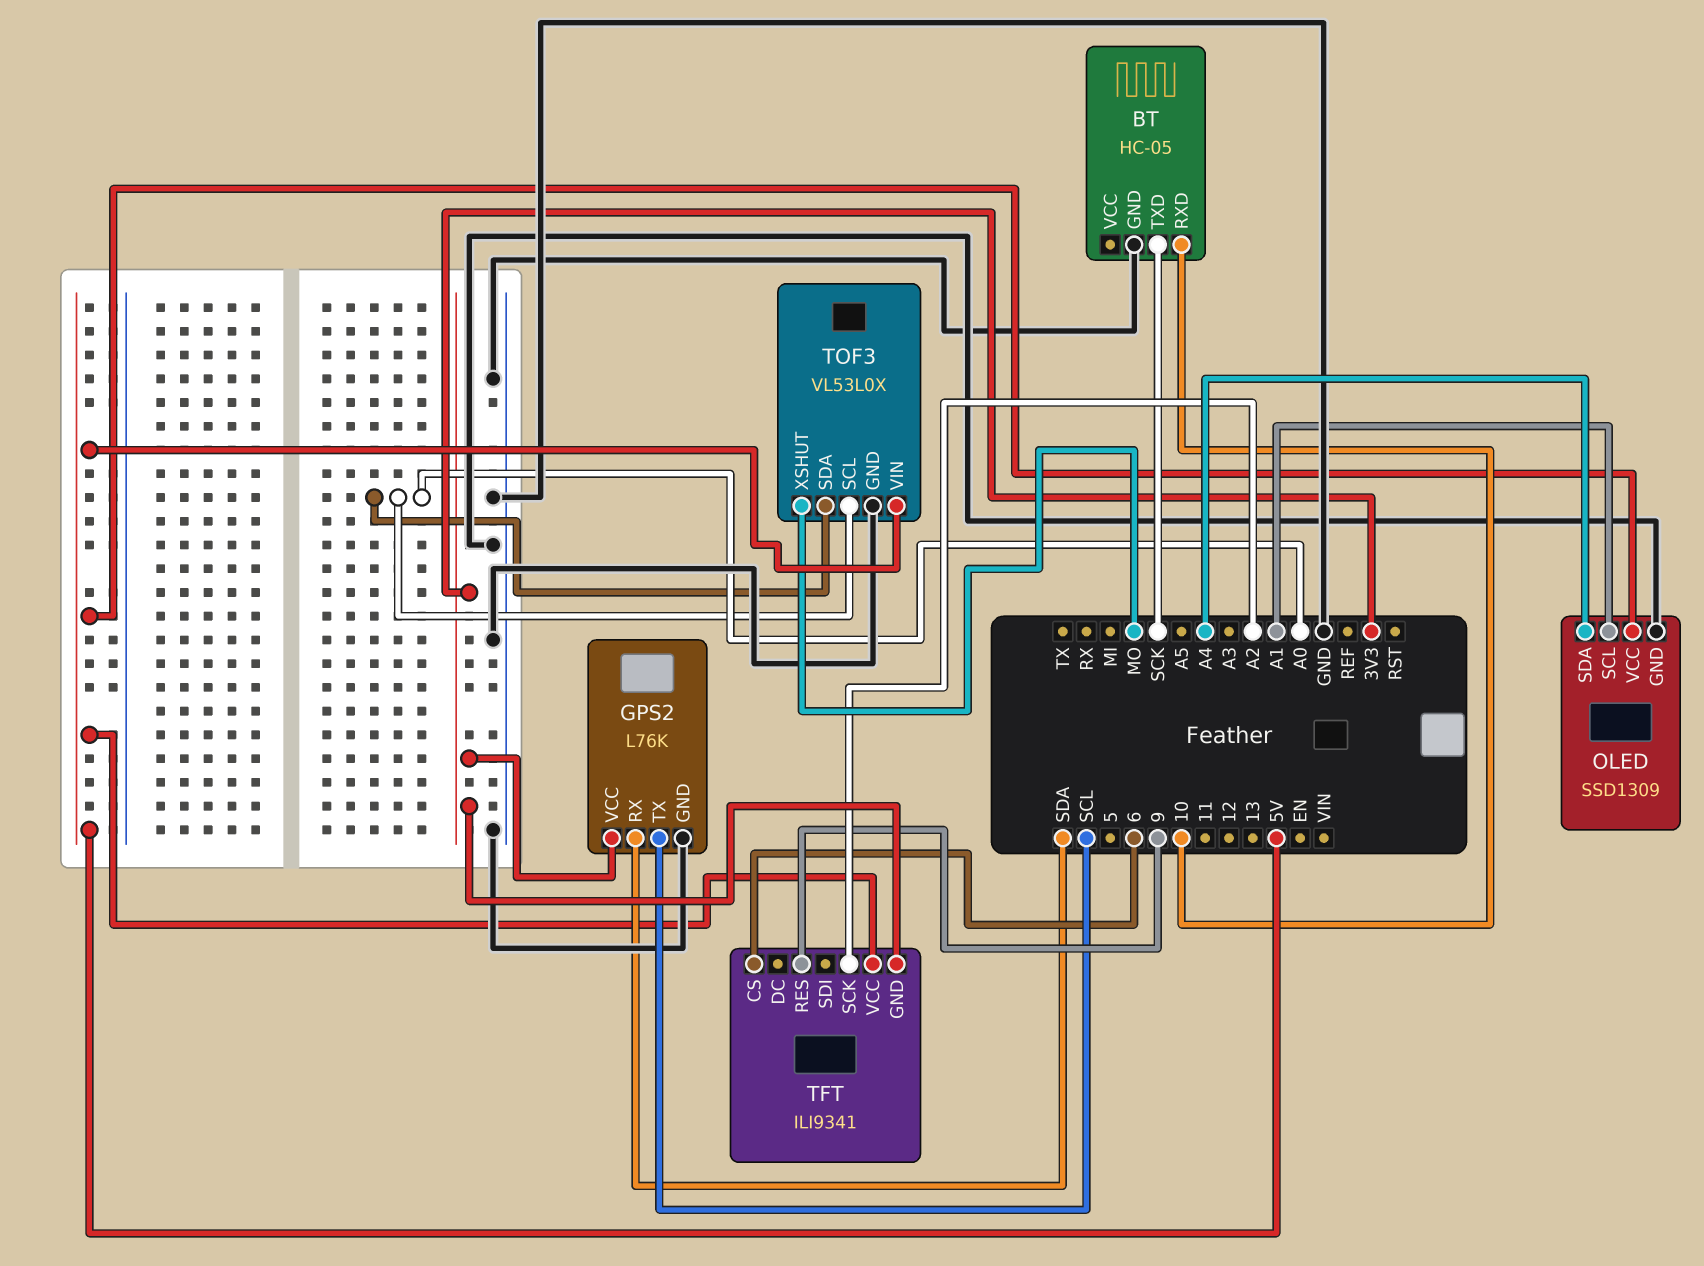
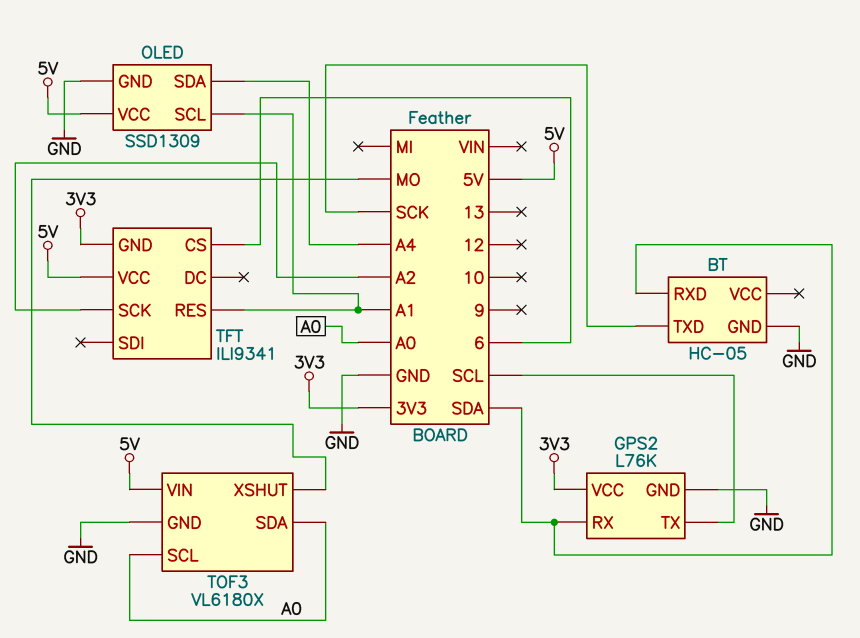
BT pin RXD: 10 -> SDA
TFT pin RES: 9 -> A1
TOF3: VL53L0X -> VL6180X

